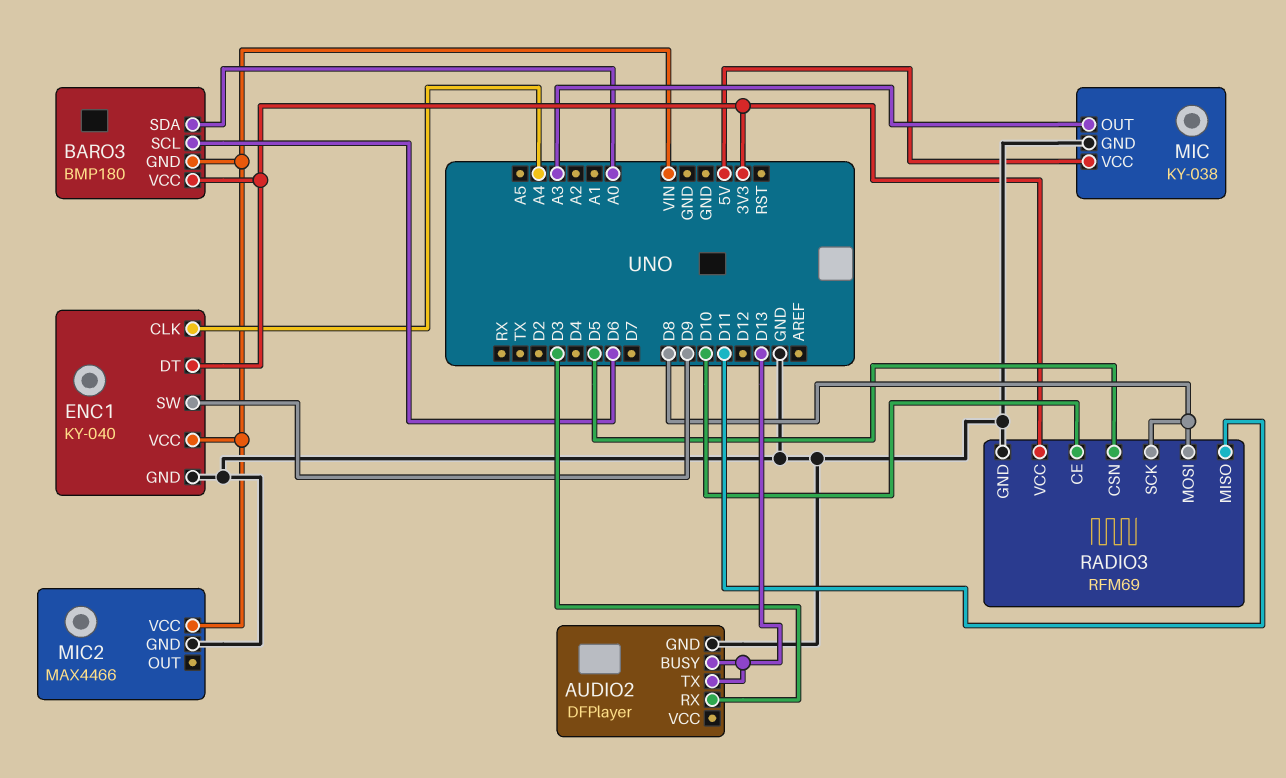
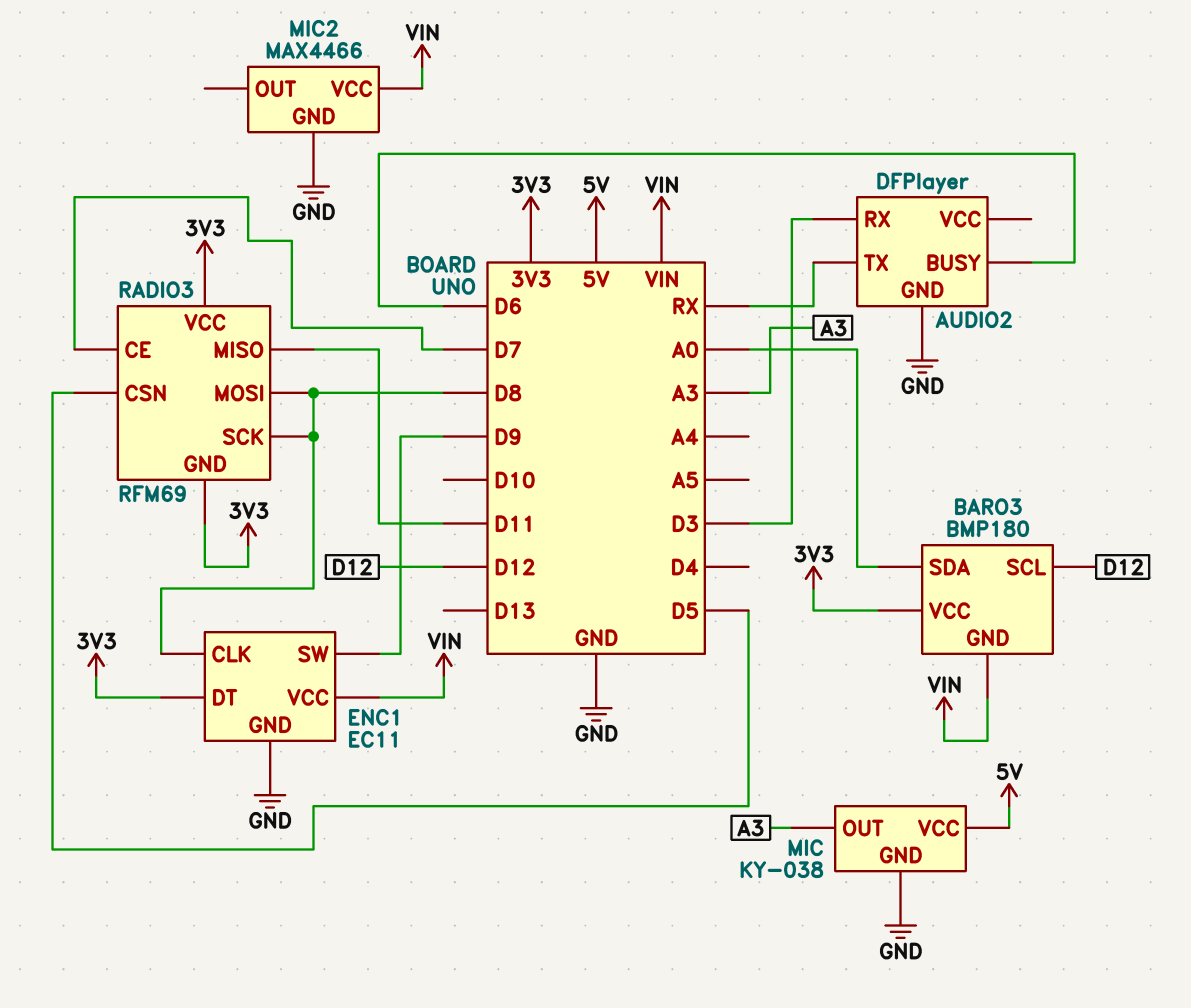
AUDIO2 pin BUSY: D13 -> D6
AUDIO2 pin TX: D13 -> RX
BARO3 pin SCL: D6 -> D12
ENC1: KY-040 -> EC11
ENC1 pin CLK: A4 -> D8
RADIO3 pin CE: D10 -> D7
RADIO3 pin GND: GND -> 3V3

